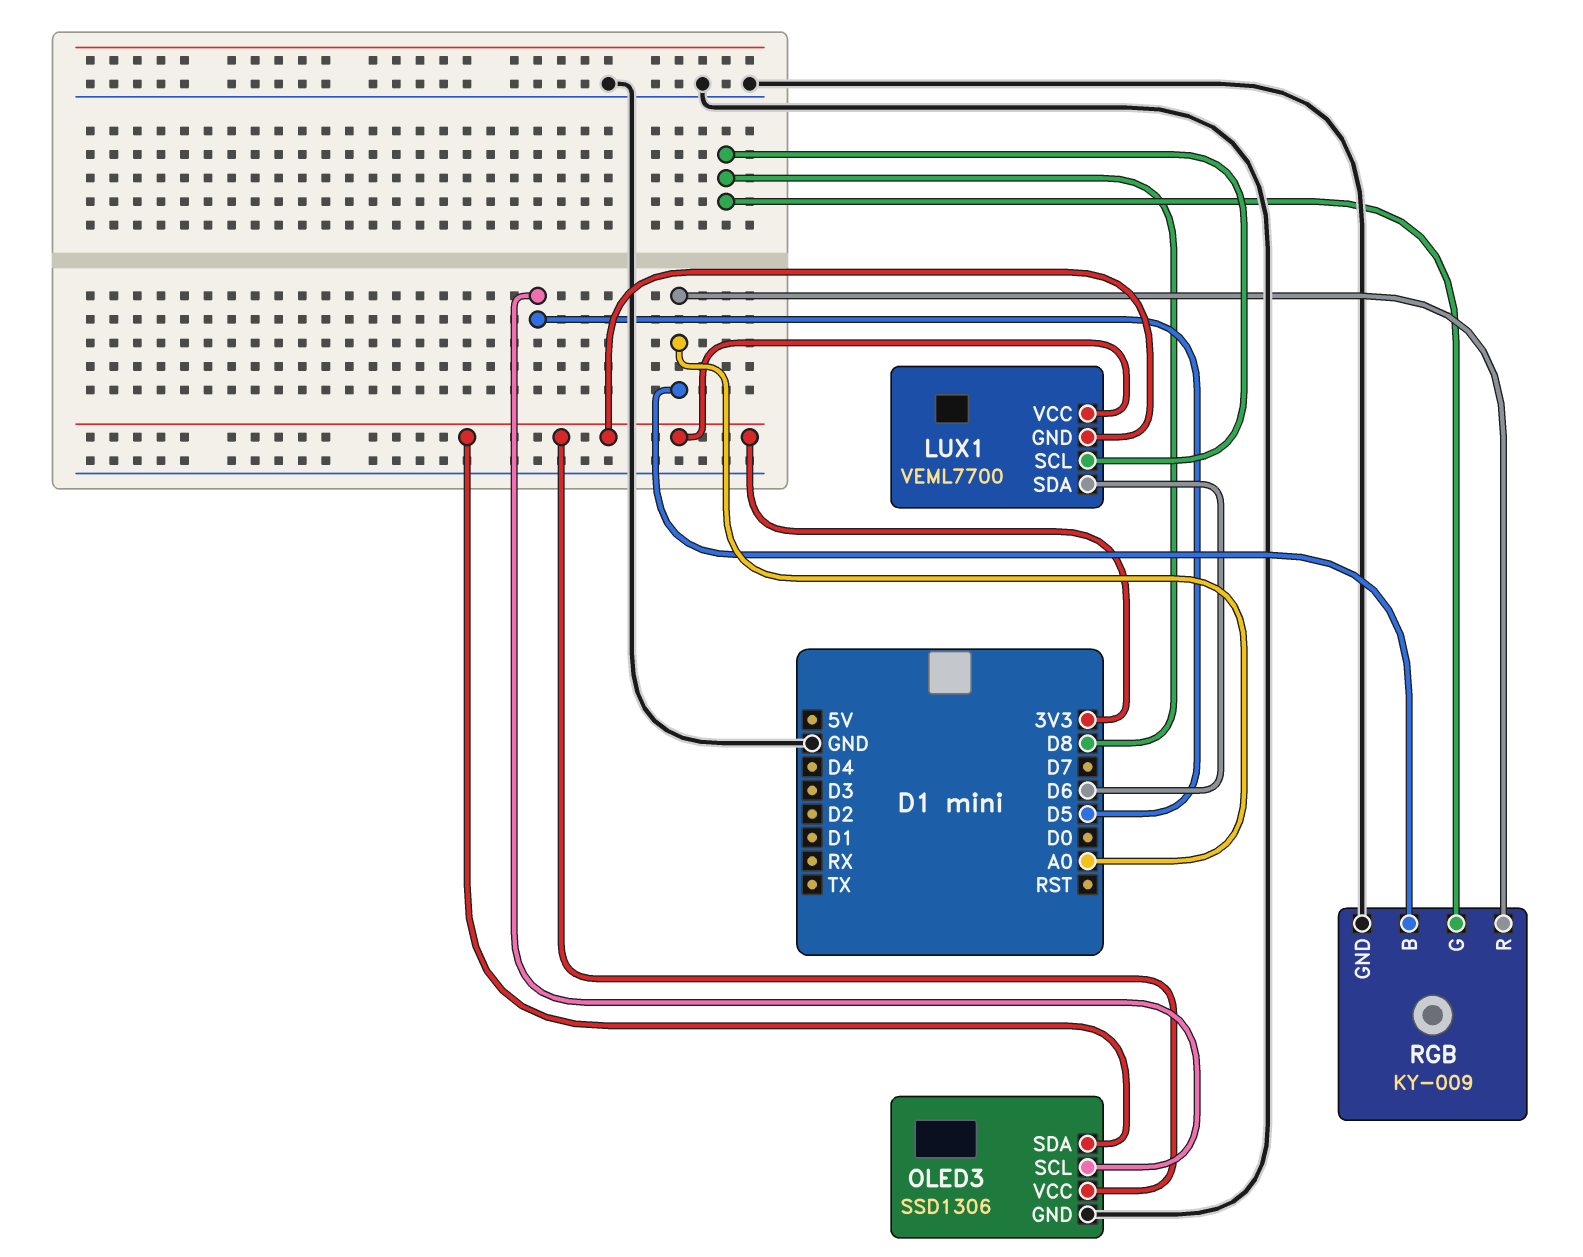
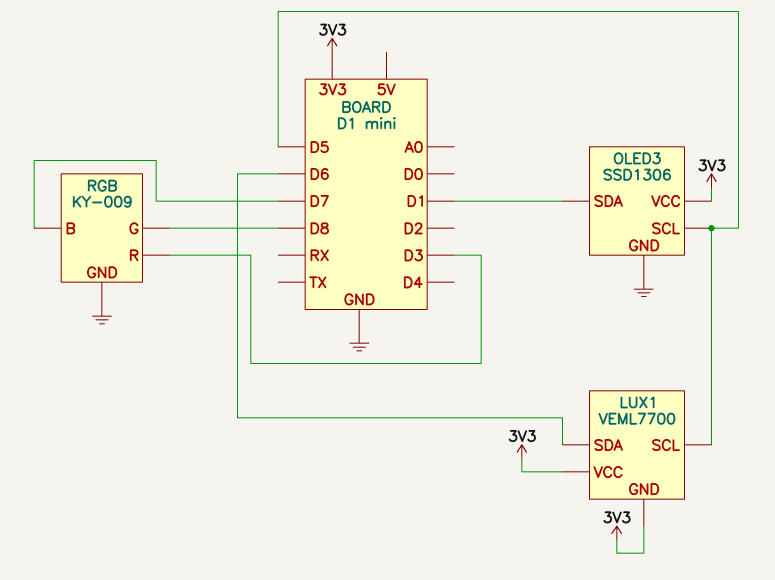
LUX1 pin SCL: D8 -> D5
OLED3 pin SDA: 3V3 -> D1
RGB pin B: A0 -> D7
RGB pin R: A0 -> D3

